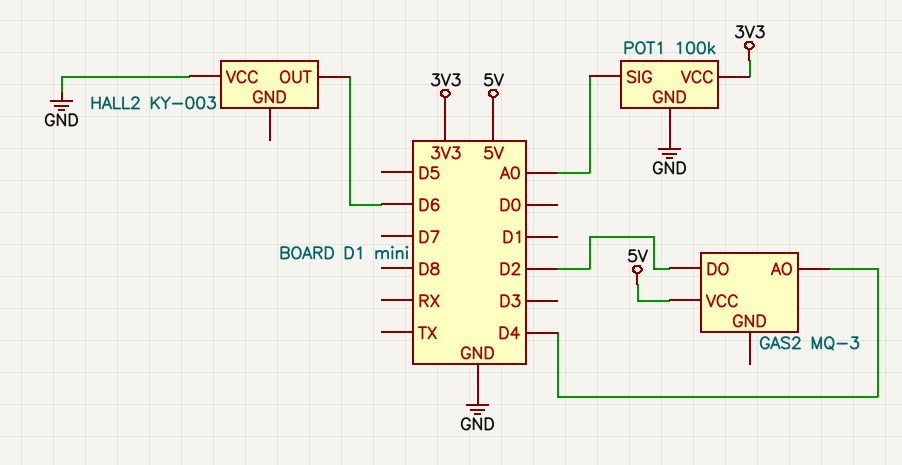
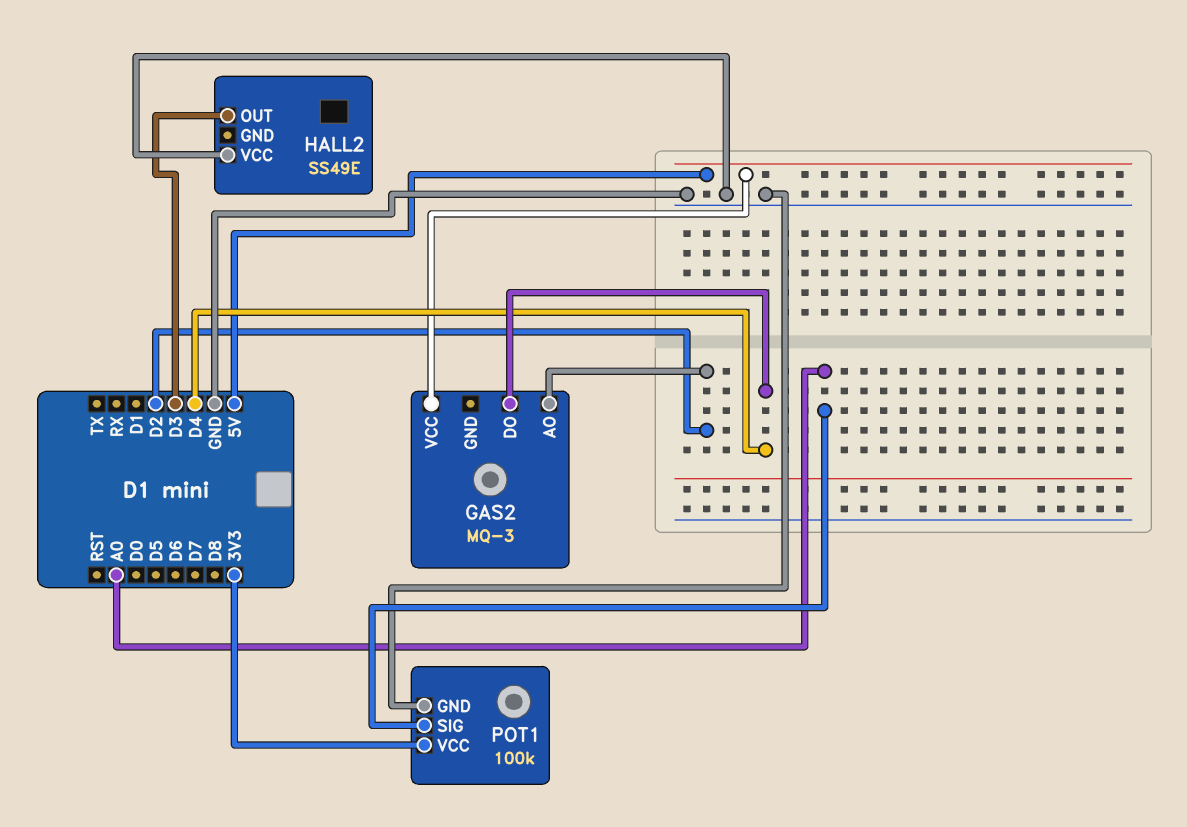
GAS2 pin AO: D4 -> D2
GAS2 pin DO: D2 -> D4
HALL2: KY-003 -> SS49E
HALL2 pin OUT: D6 -> D3

